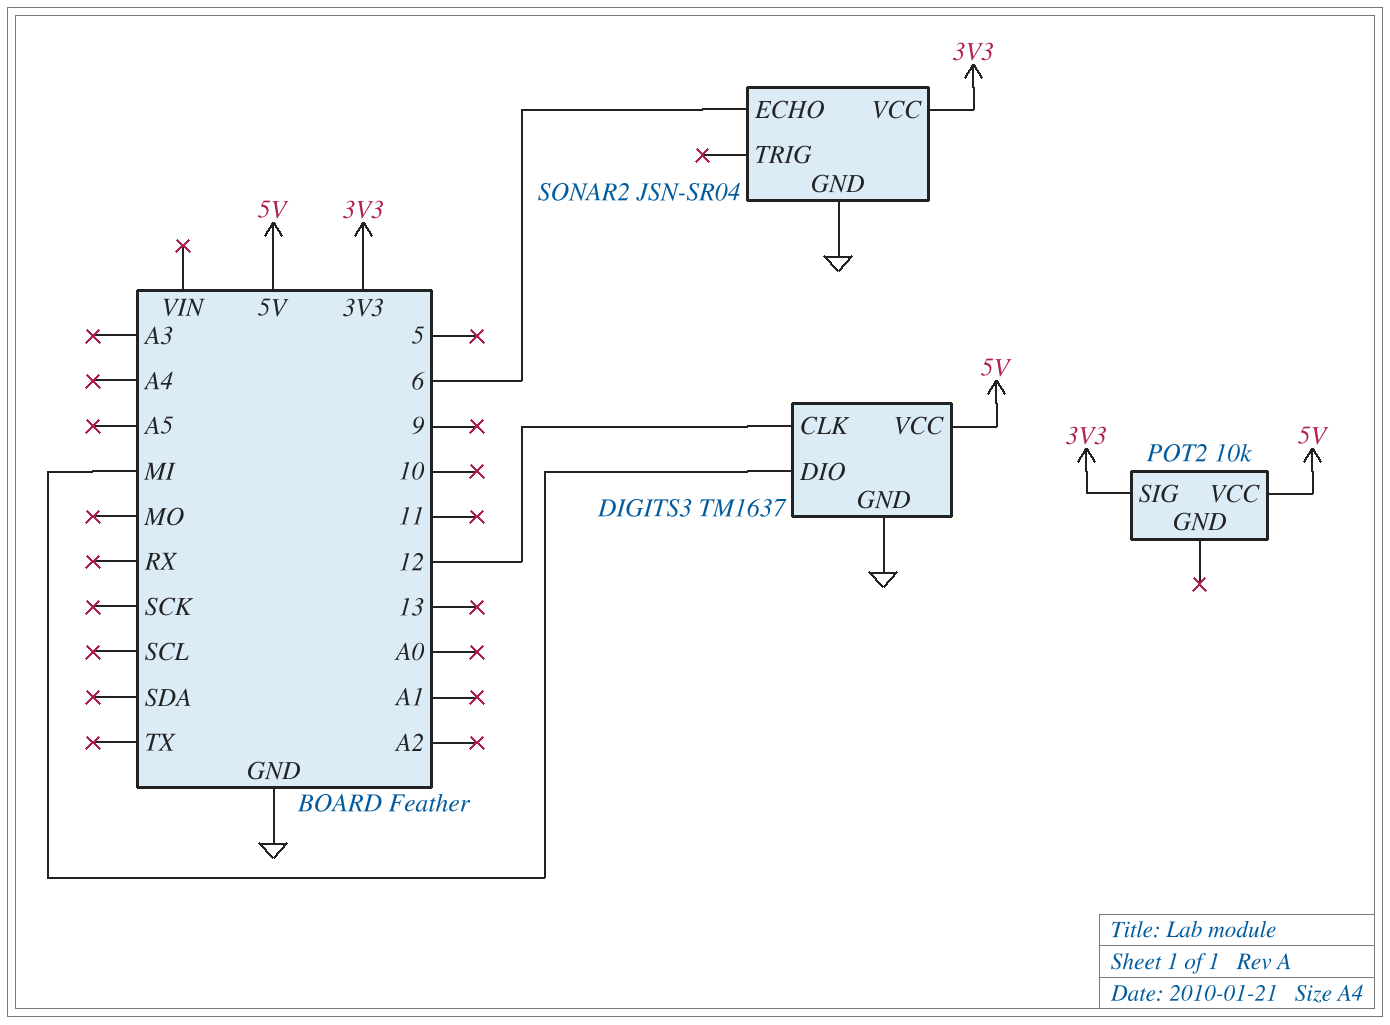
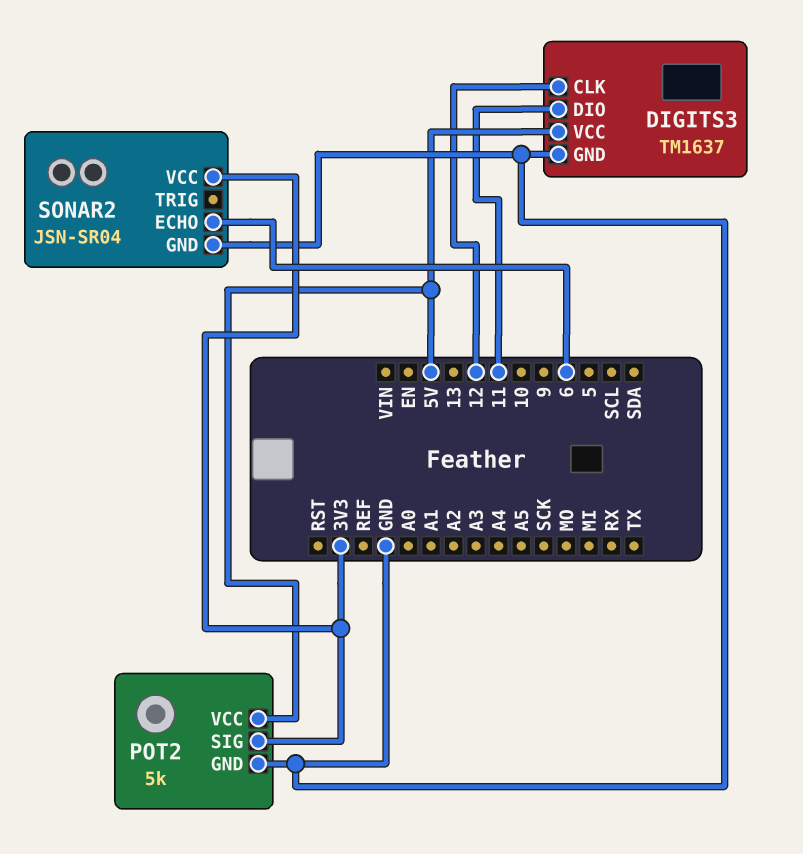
DIGITS3 pin DIO: MI -> 11
POT2: 10k -> 5k
POT2 pin GND: none -> GND

